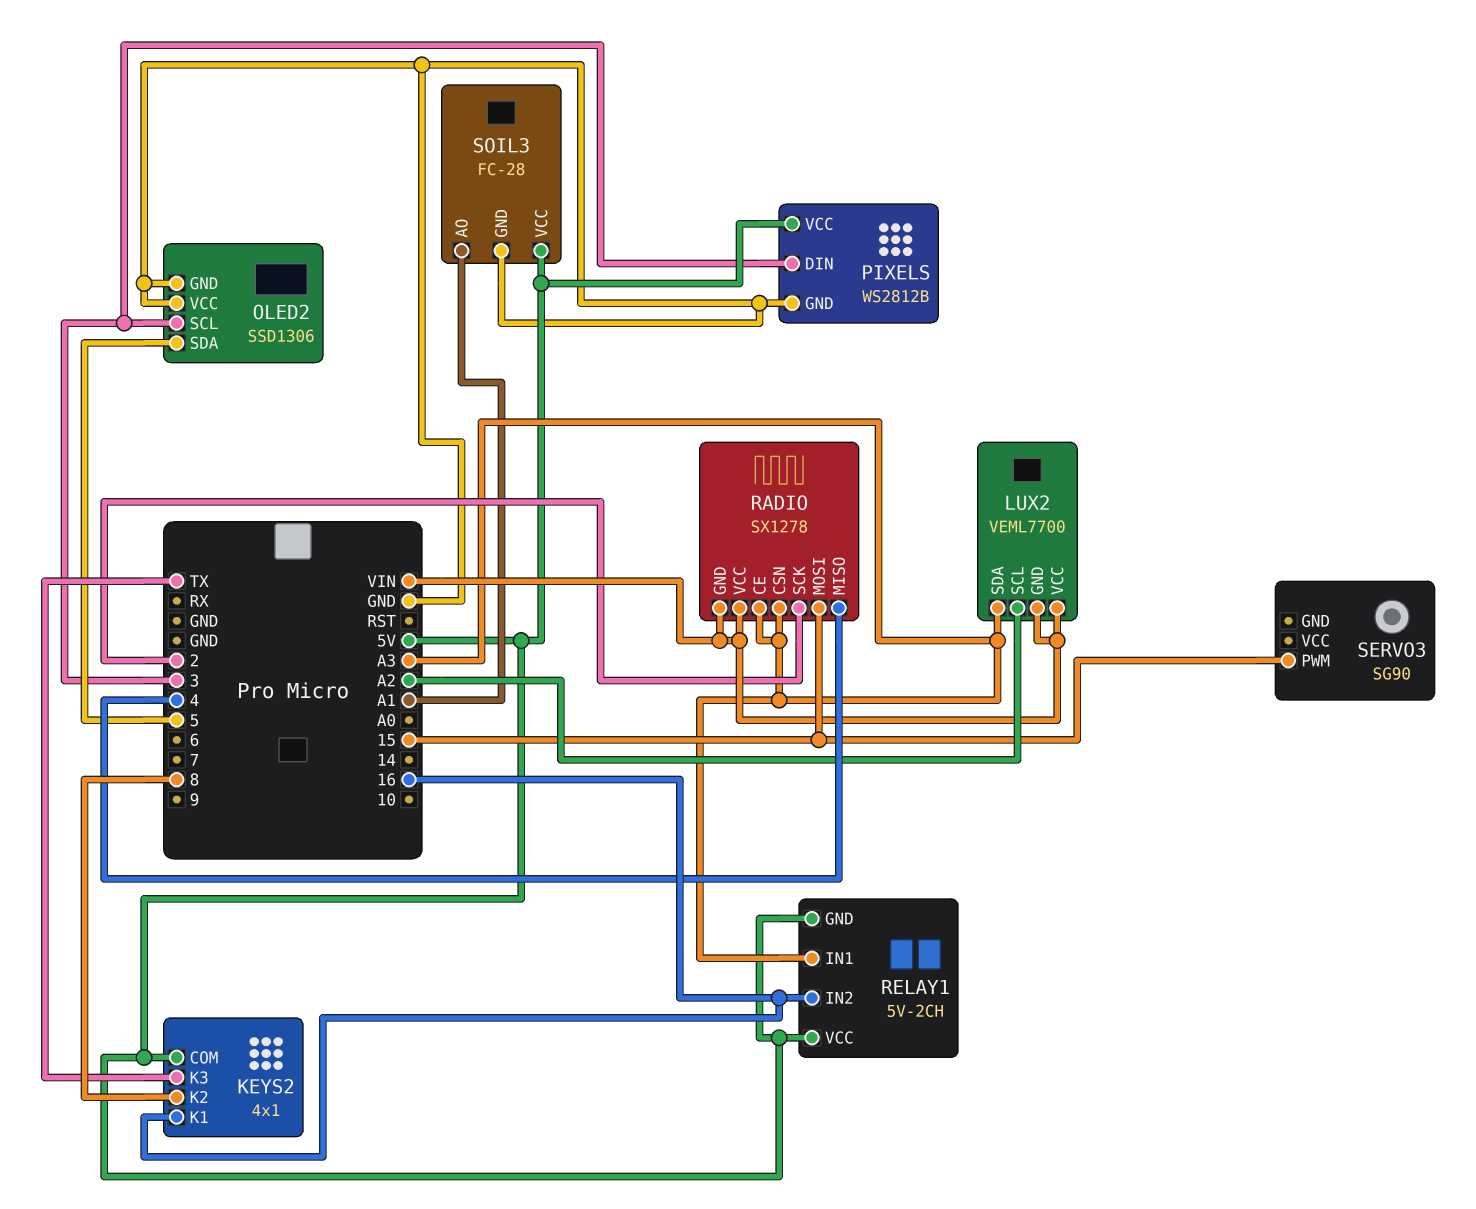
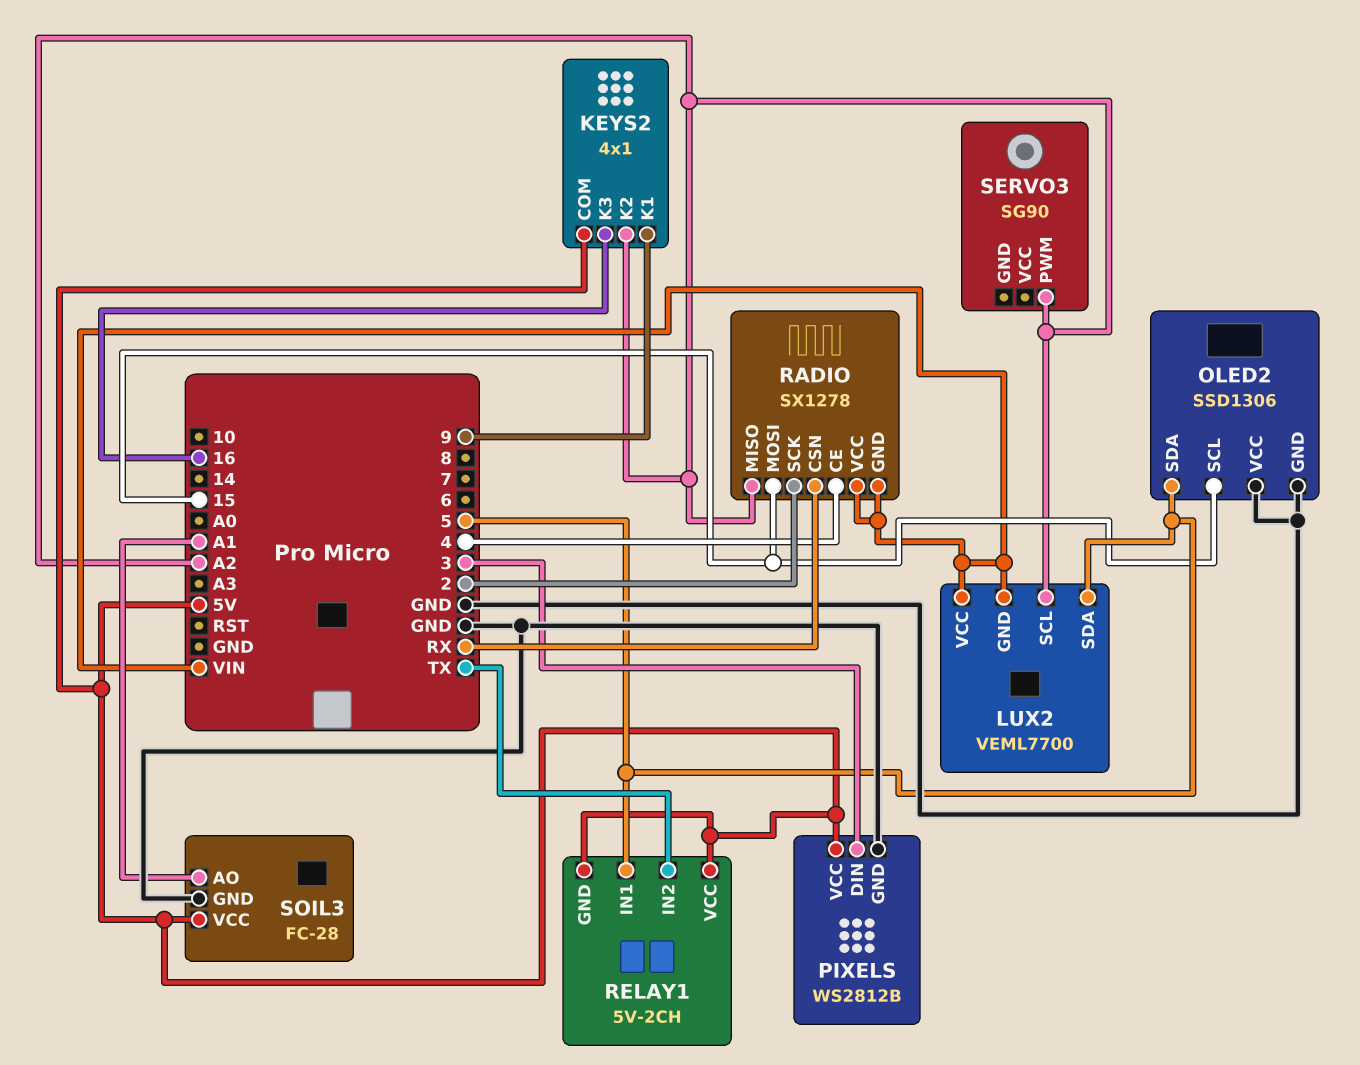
KEYS2 pin K1: 16 -> 9
KEYS2 pin K2: 8 -> A2
KEYS2 pin K3: TX -> 16
LUX2 pin SDA: A3 -> 5
OLED2 pin SCL: 3 -> 15
RADIO pin CE: A3 -> 4
RADIO pin CSN: A3 -> RX
RADIO pin MISO: 4 -> A2
RELAY1 pin IN1: A3 -> 5
RELAY1 pin IN2: 16 -> TX
SERVO3 pin PWM: 15 -> A2

